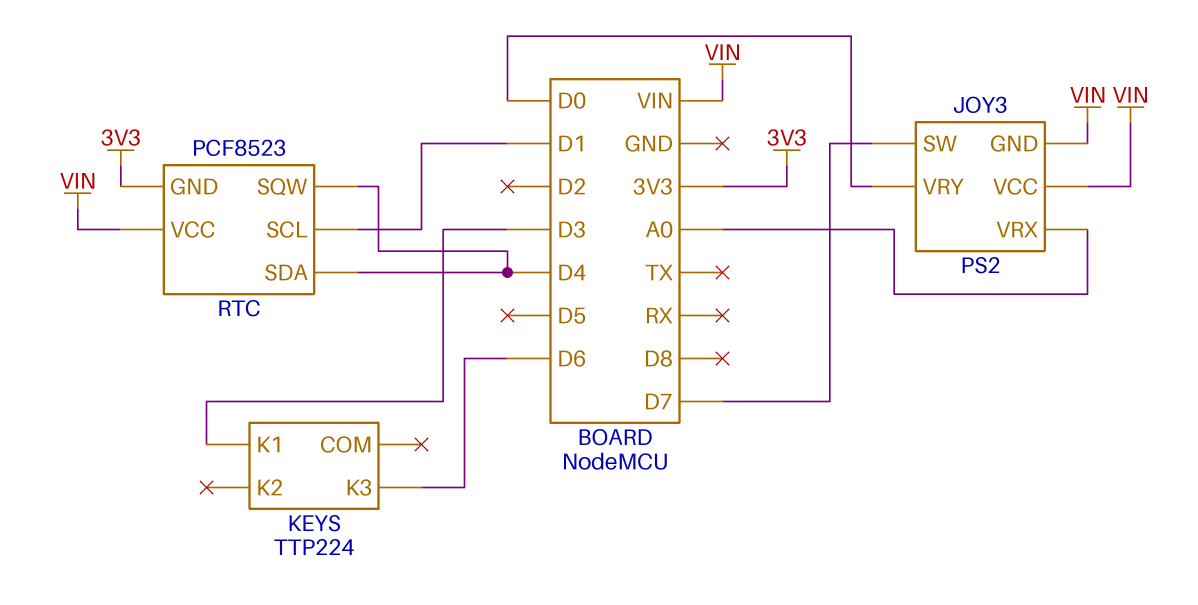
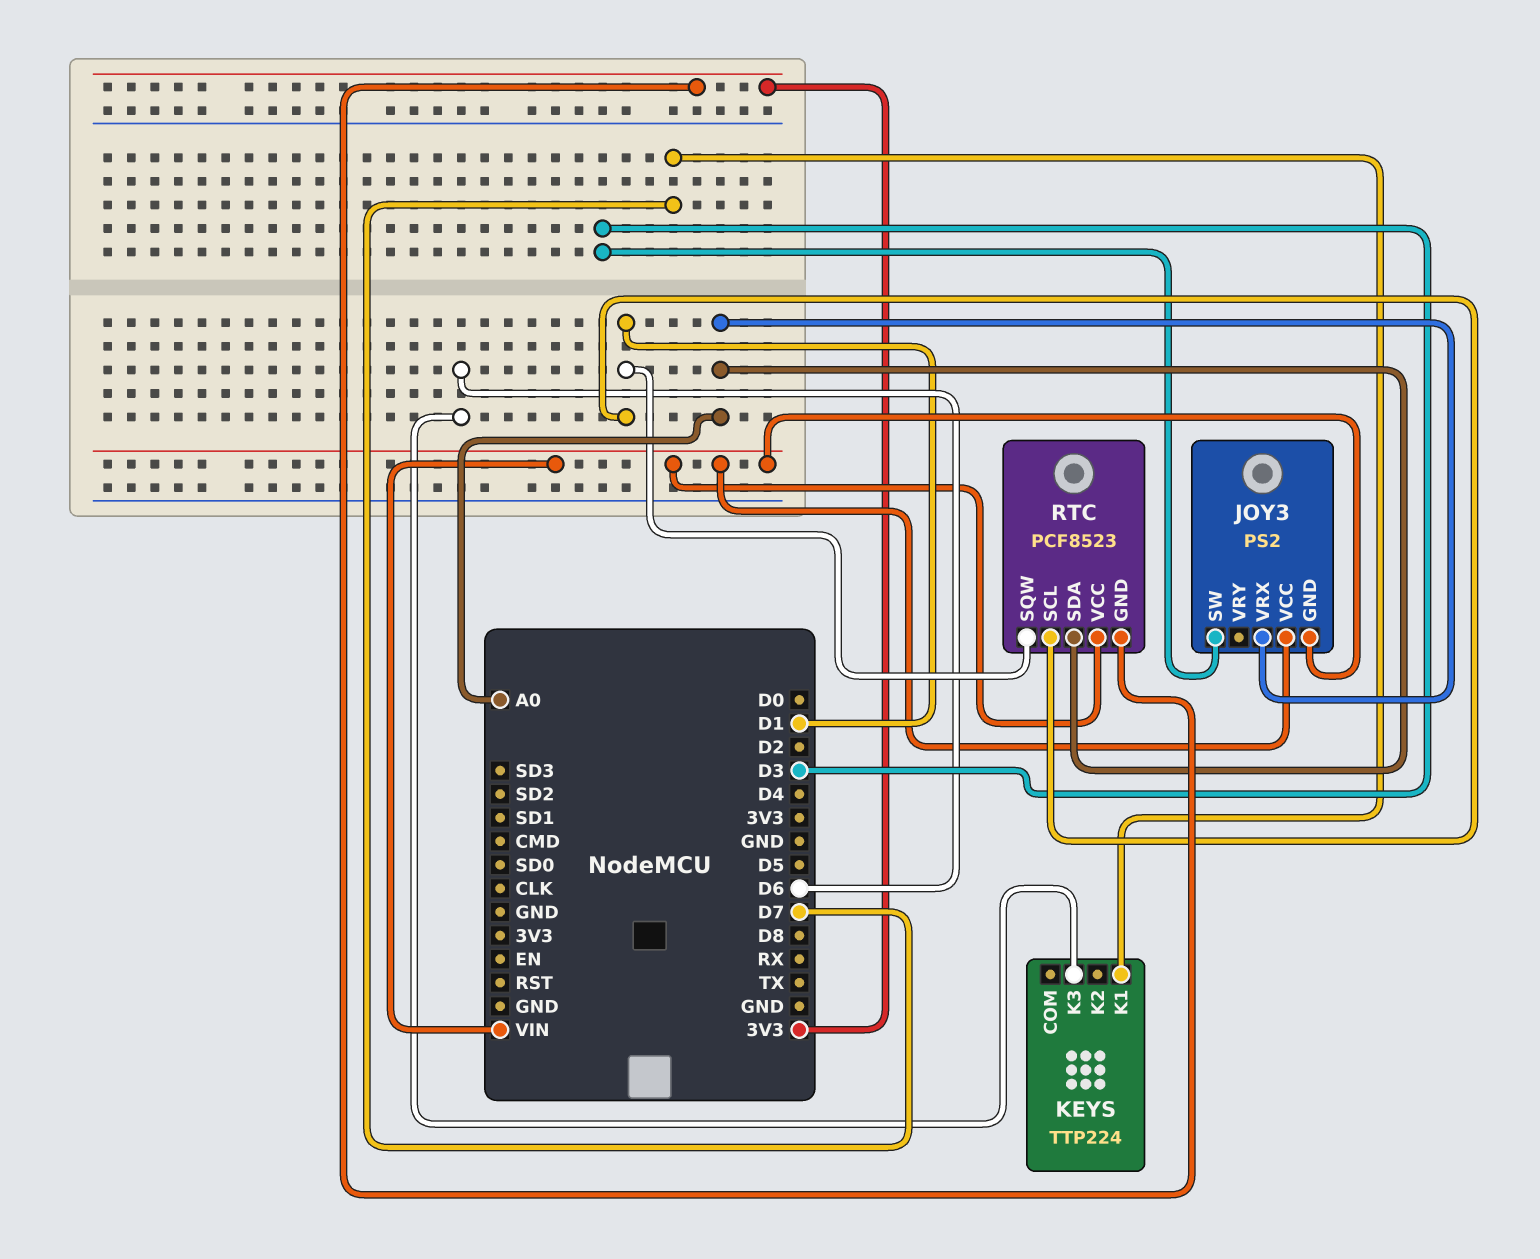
JOY3 pin SW: D7 -> D3
JOY3 pin VRY: D0 -> none
KEYS pin K1: D3 -> D7
RTC pin SDA: D4 -> A0
RTC pin SQW: D4 -> D1

